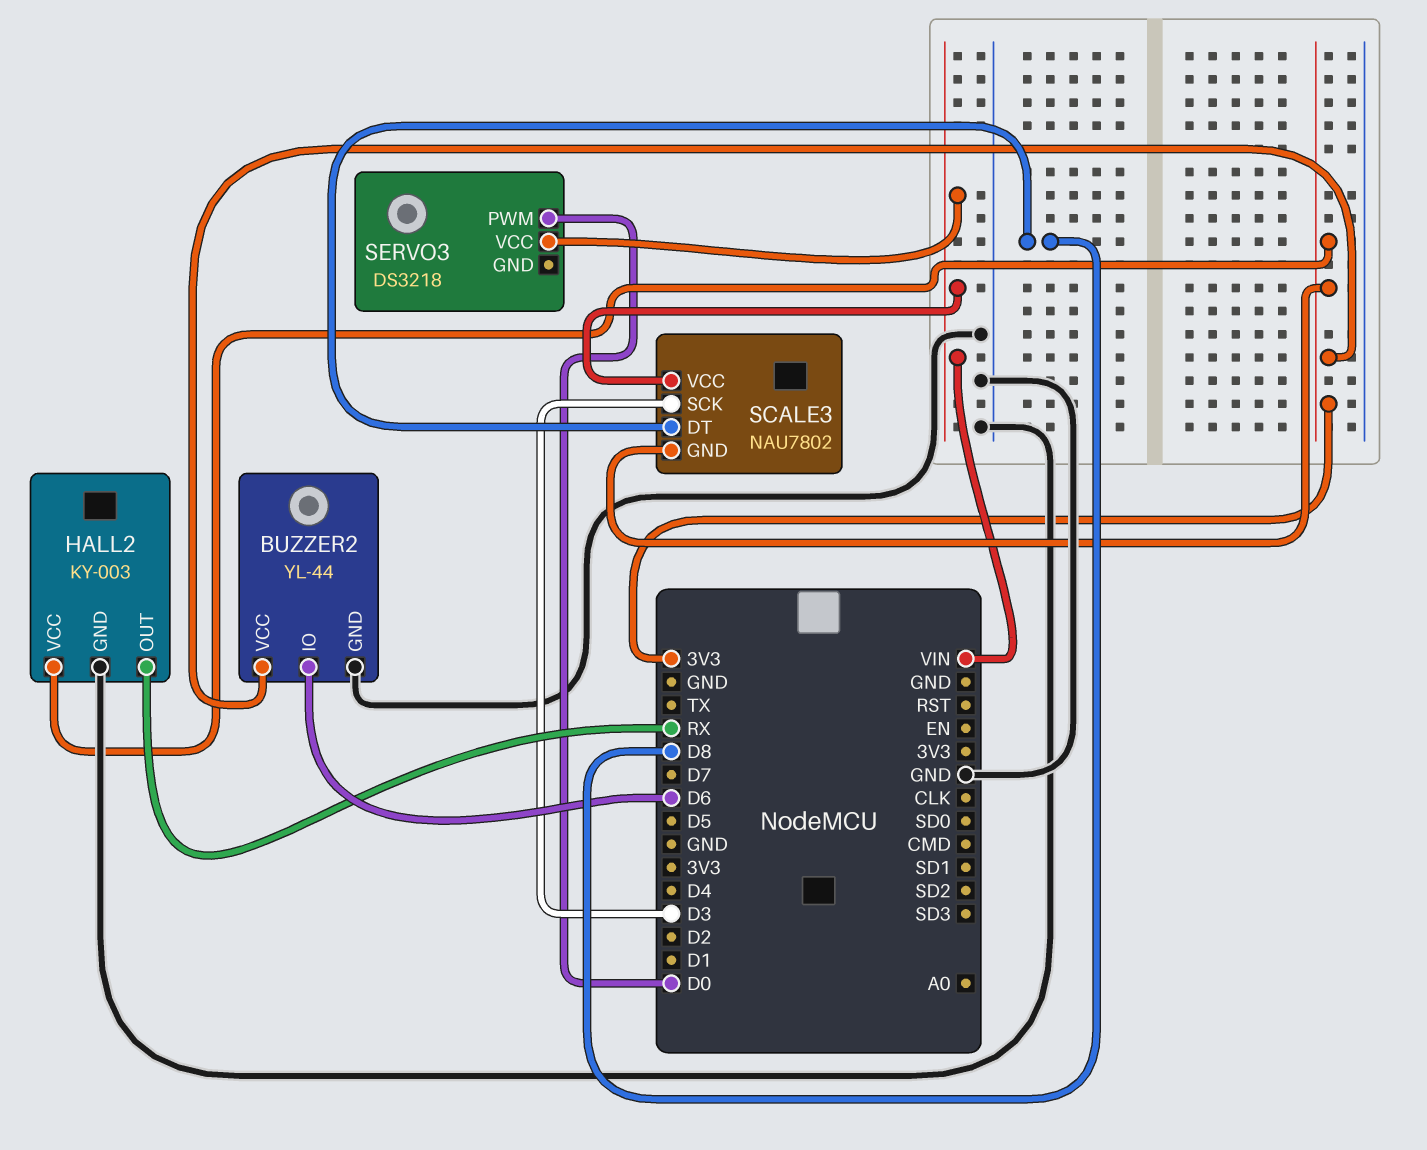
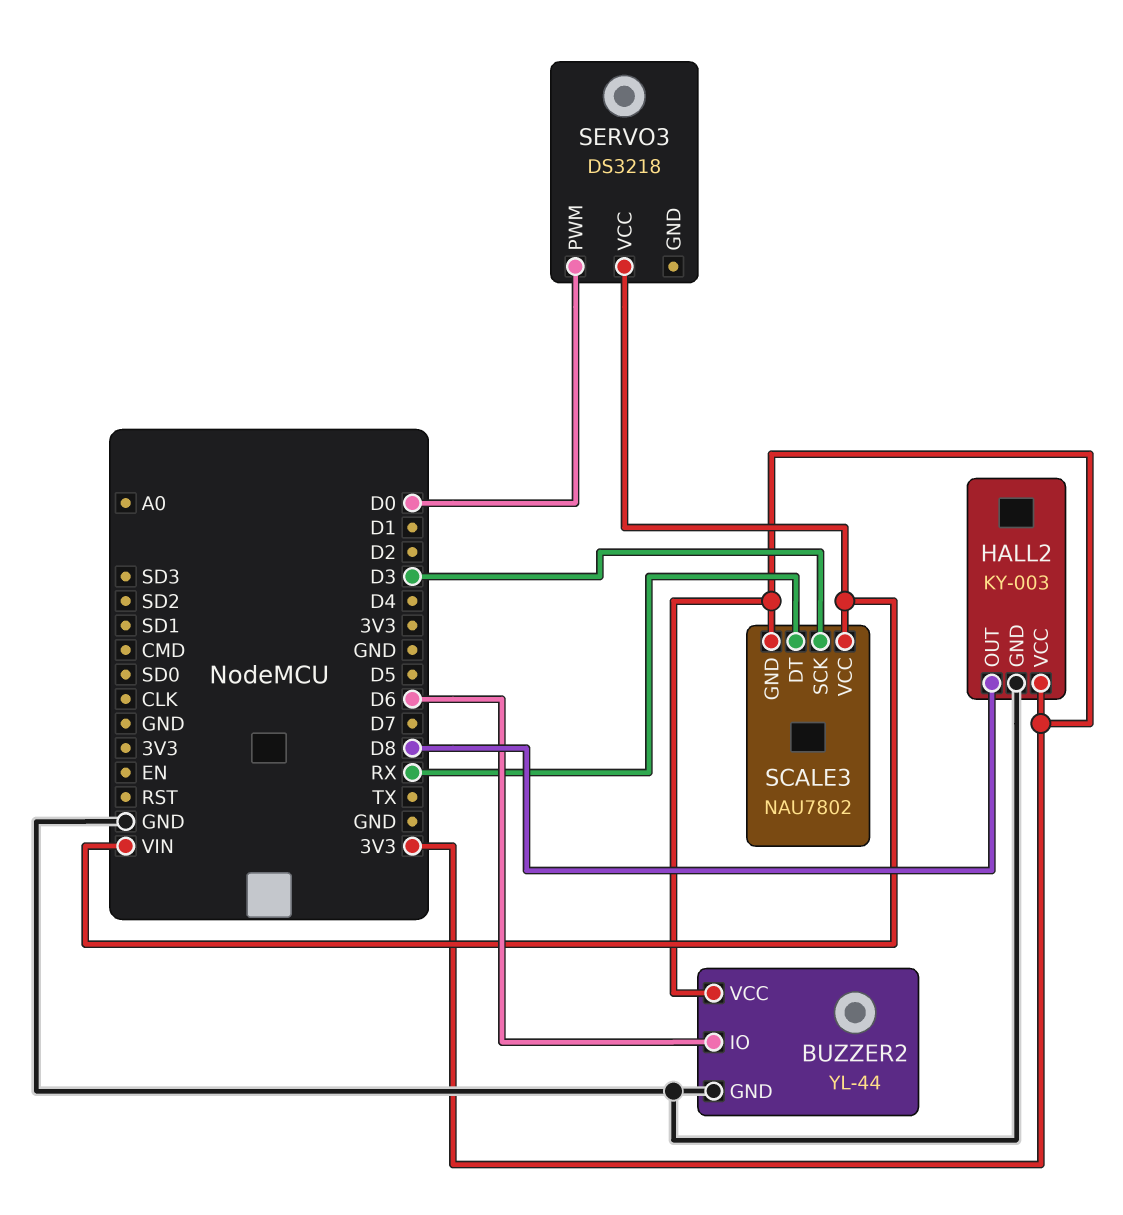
HALL2 pin OUT: RX -> D8
SCALE3 pin DT: D8 -> RX

